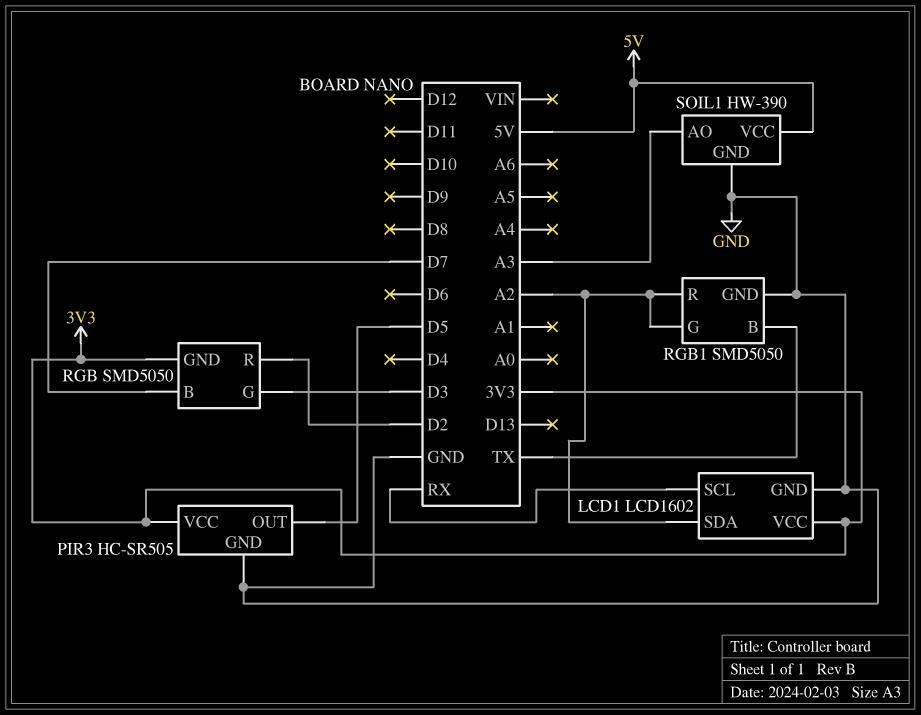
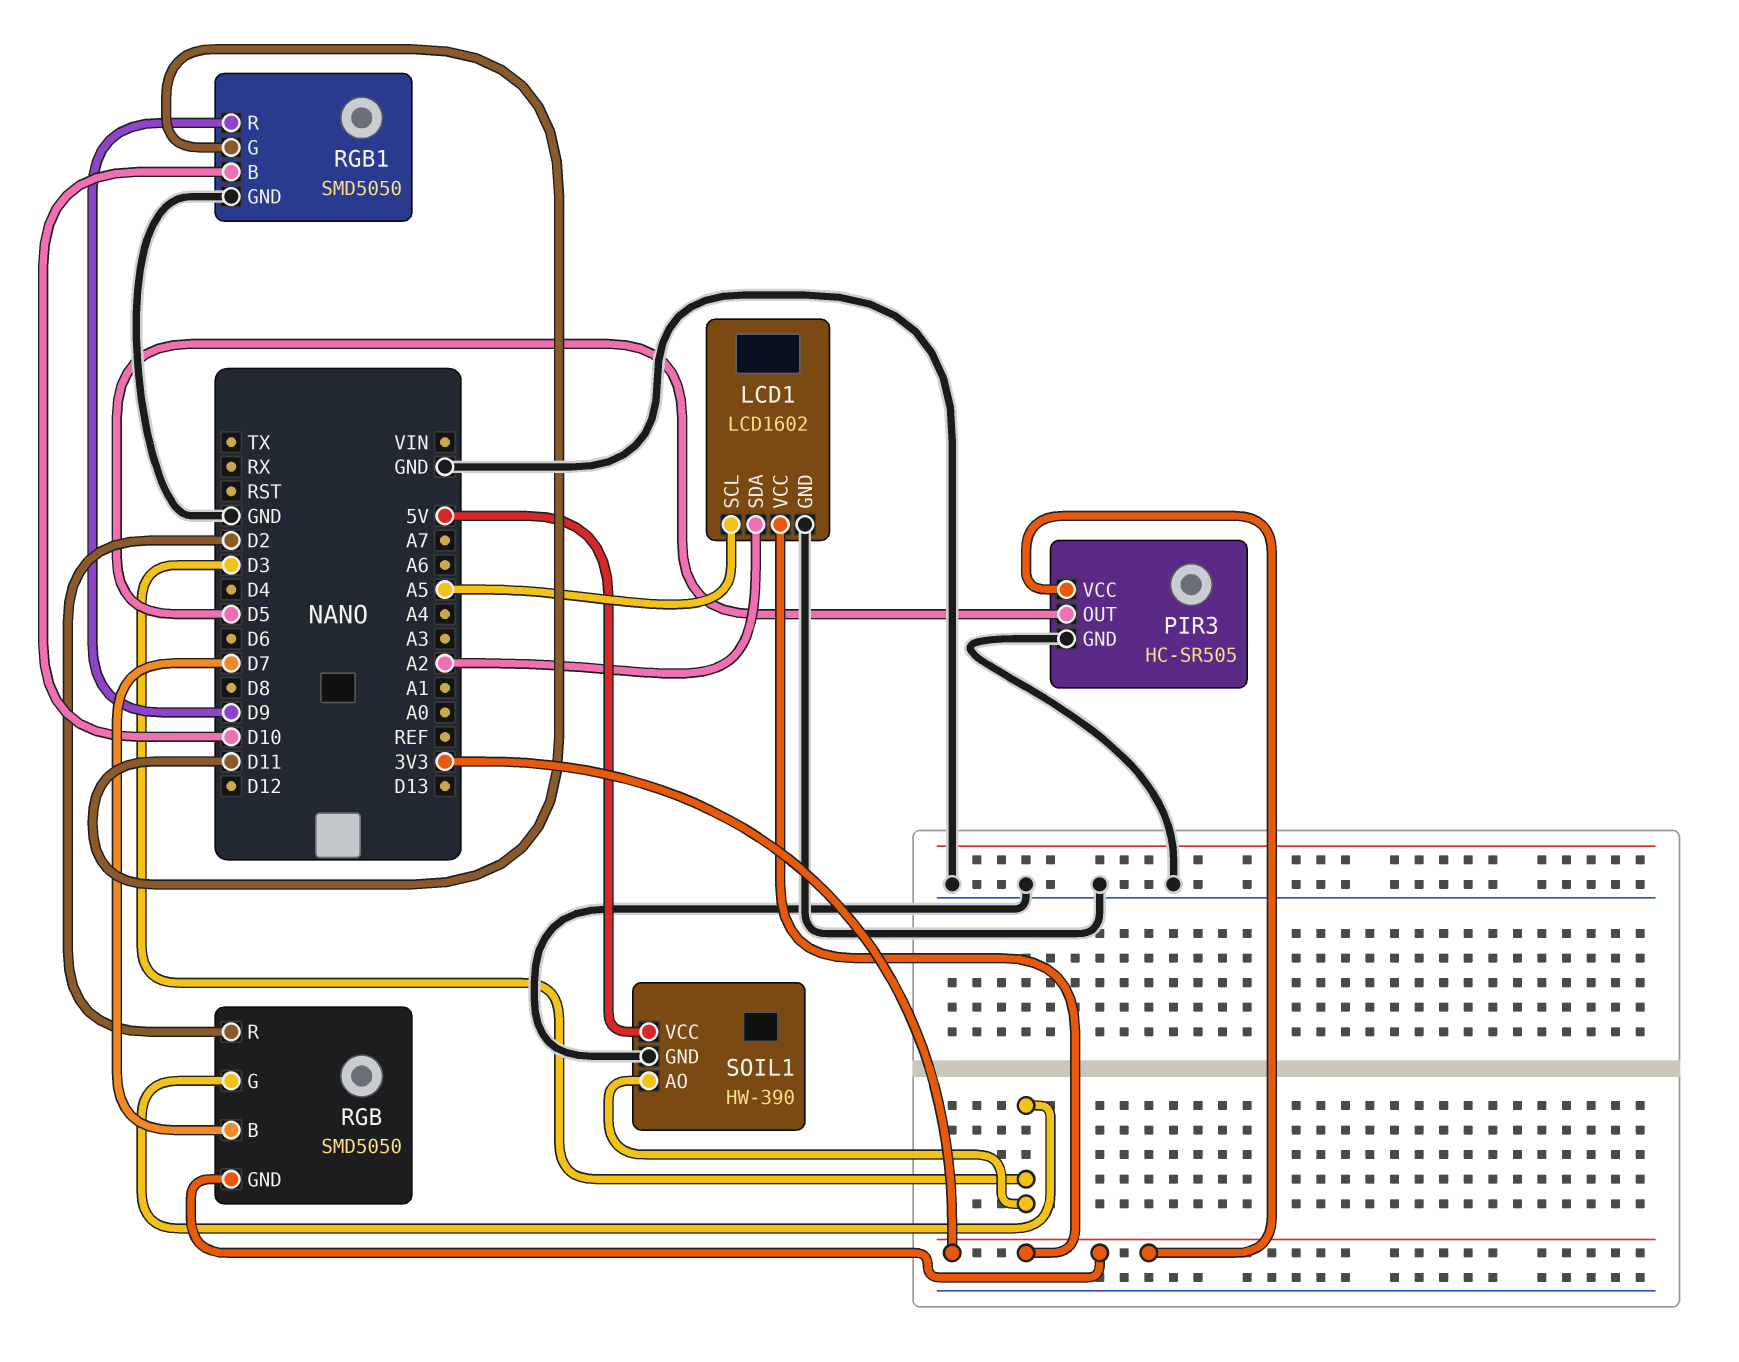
LCD1 pin SCL: RX -> A5
RGB1 pin B: TX -> D10
RGB1 pin G: A2 -> D11
RGB1 pin R: A2 -> D9
SOIL1 pin AO: A3 -> D3

